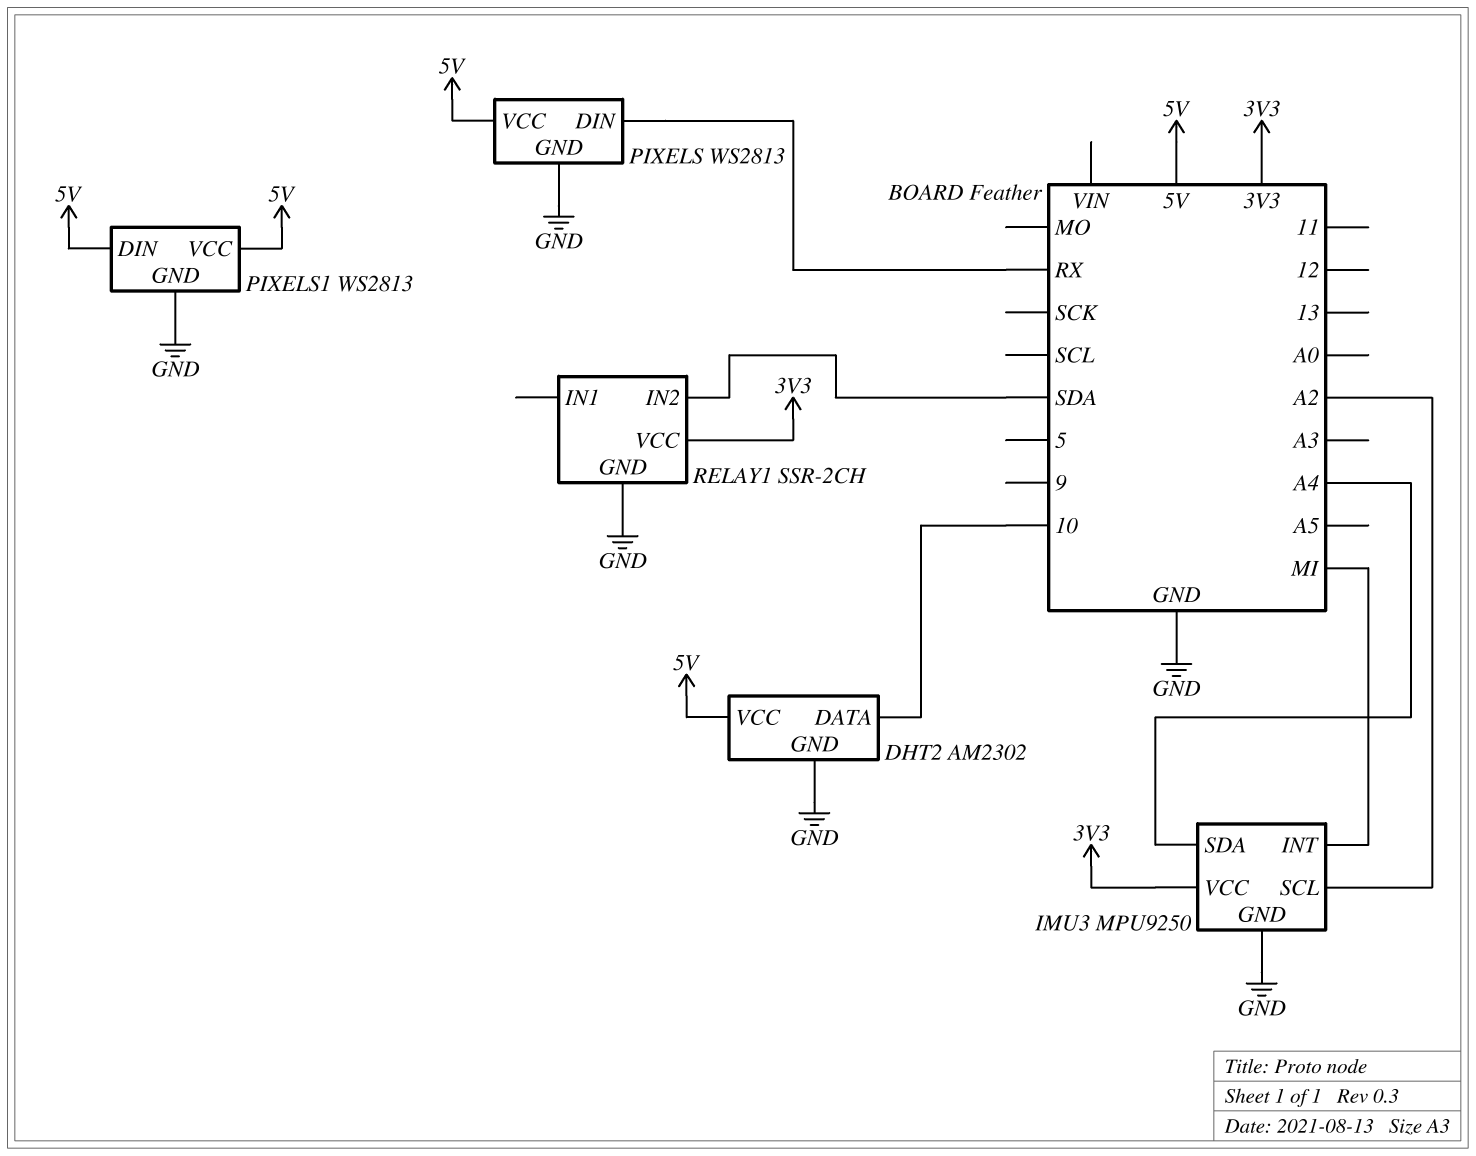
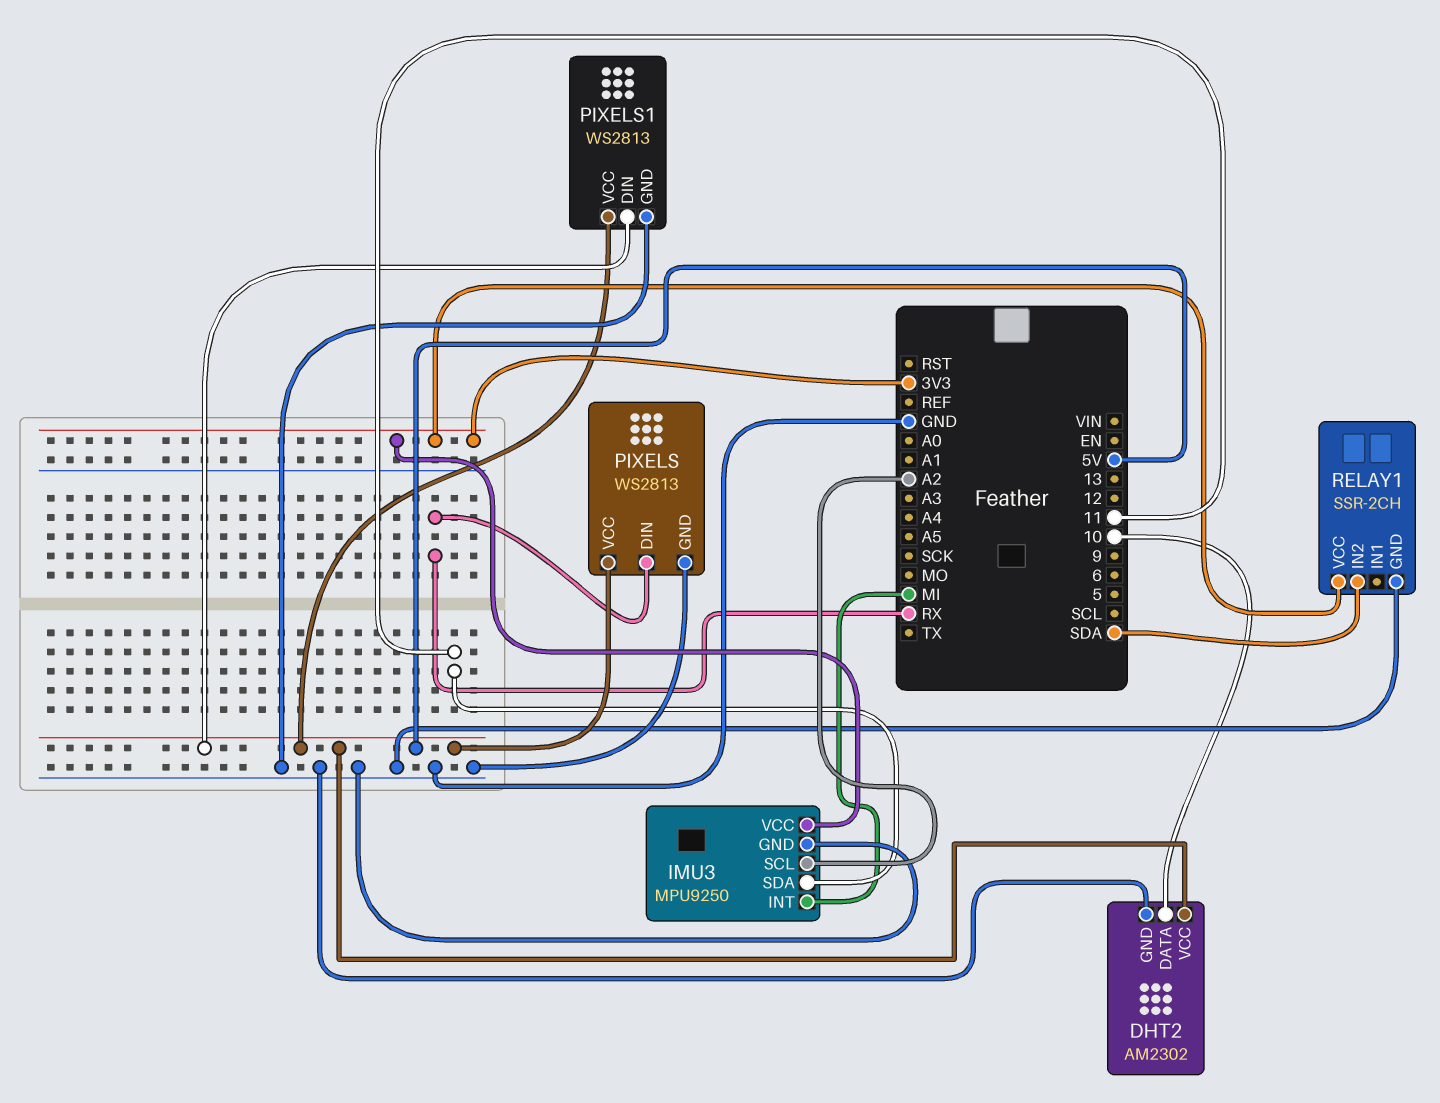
IMU3 pin SDA: A4 -> 11

